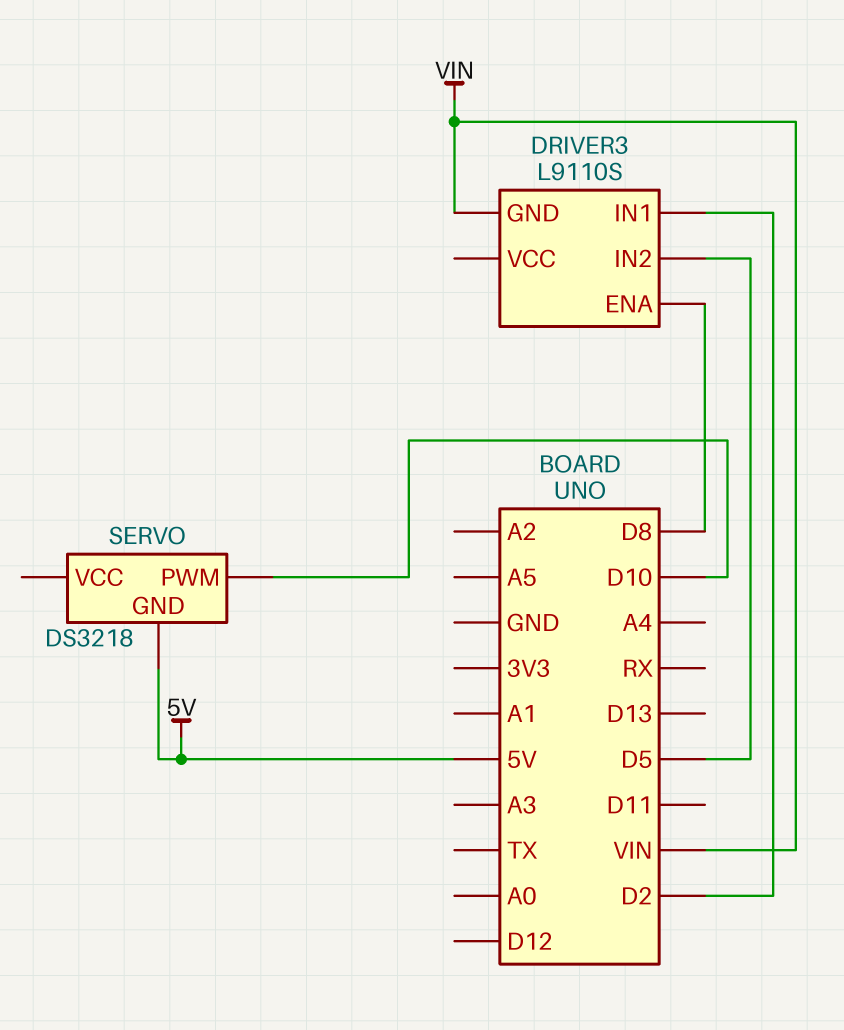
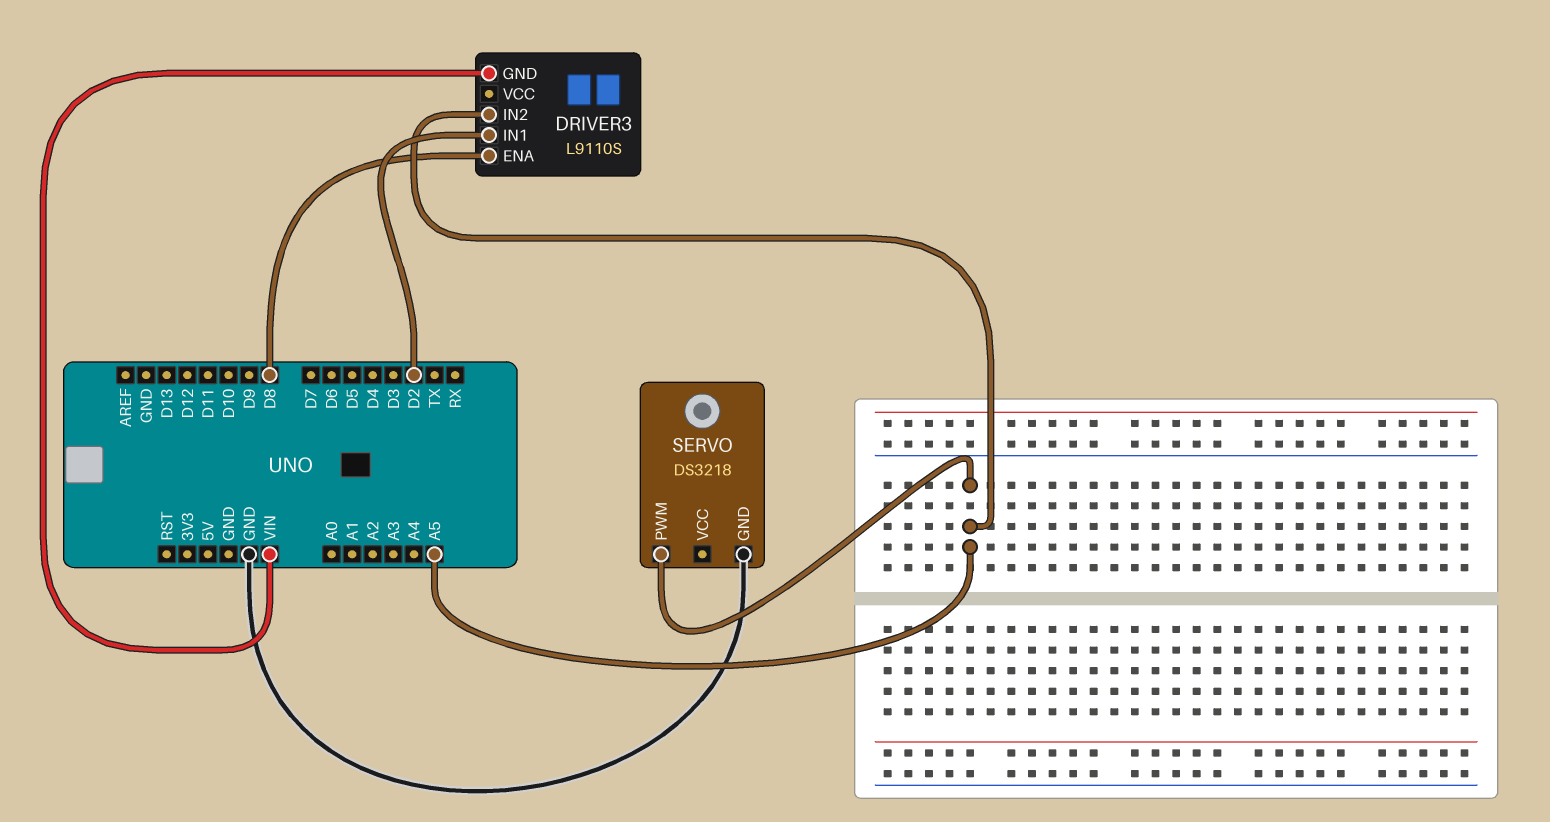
DRIVER3 pin IN2: D5 -> A5
SERVO pin GND: 5V -> GND
SERVO pin PWM: D10 -> A5

